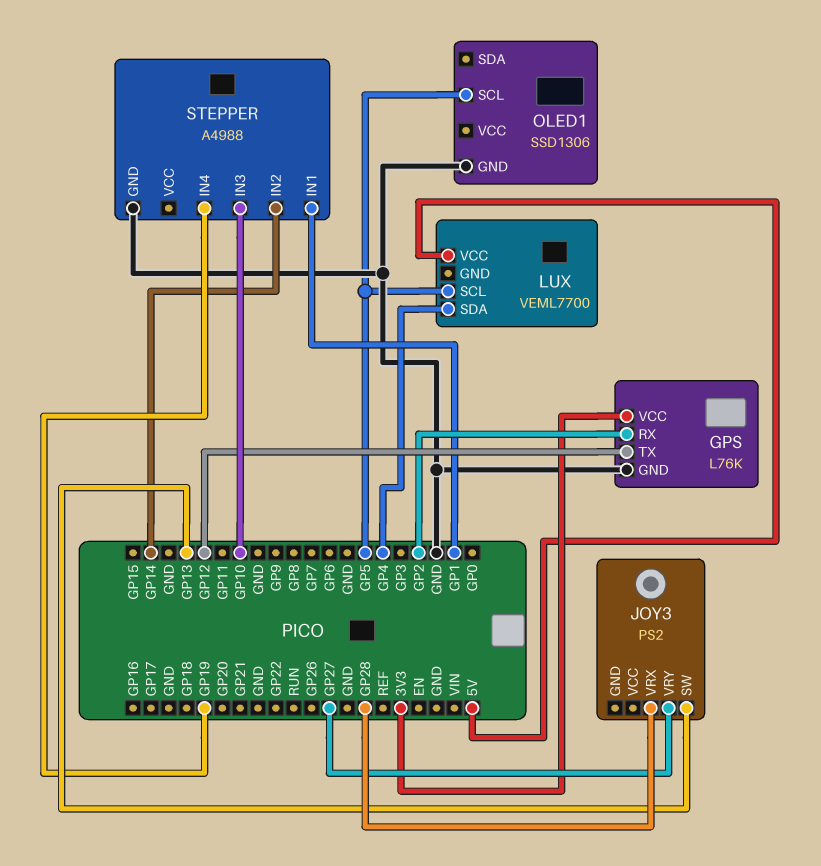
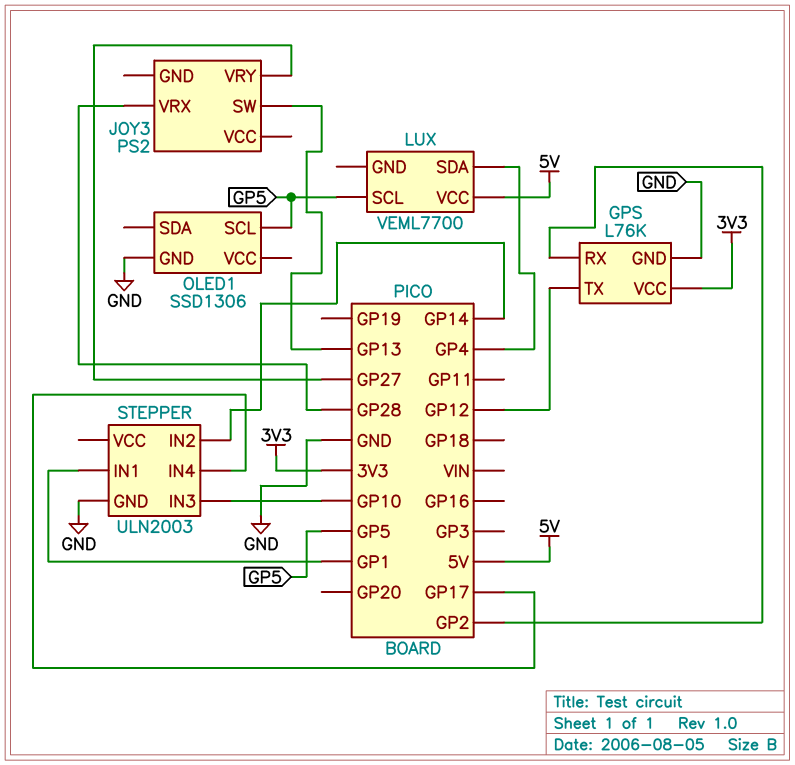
STEPPER: A4988 -> ULN2003
STEPPER pin IN4: GP19 -> GP17

